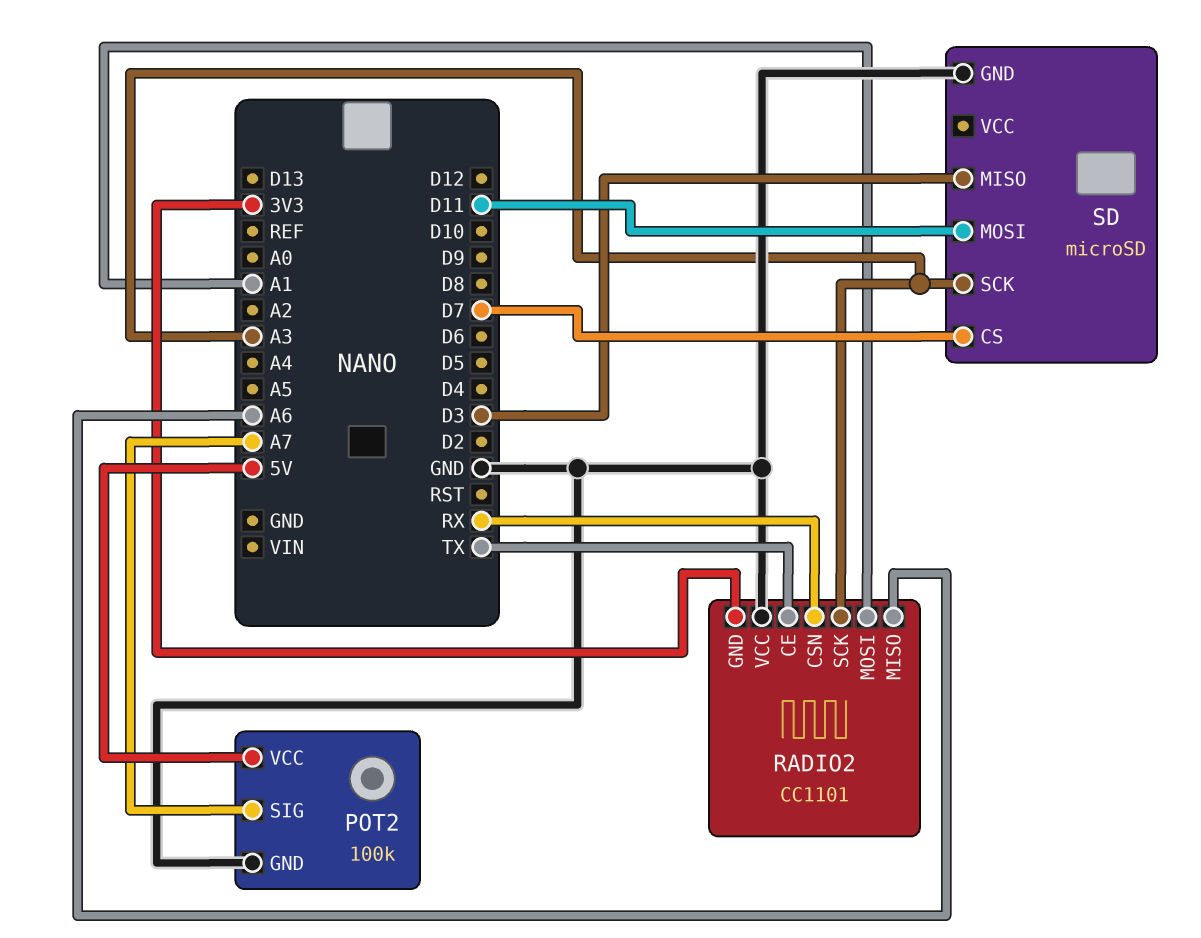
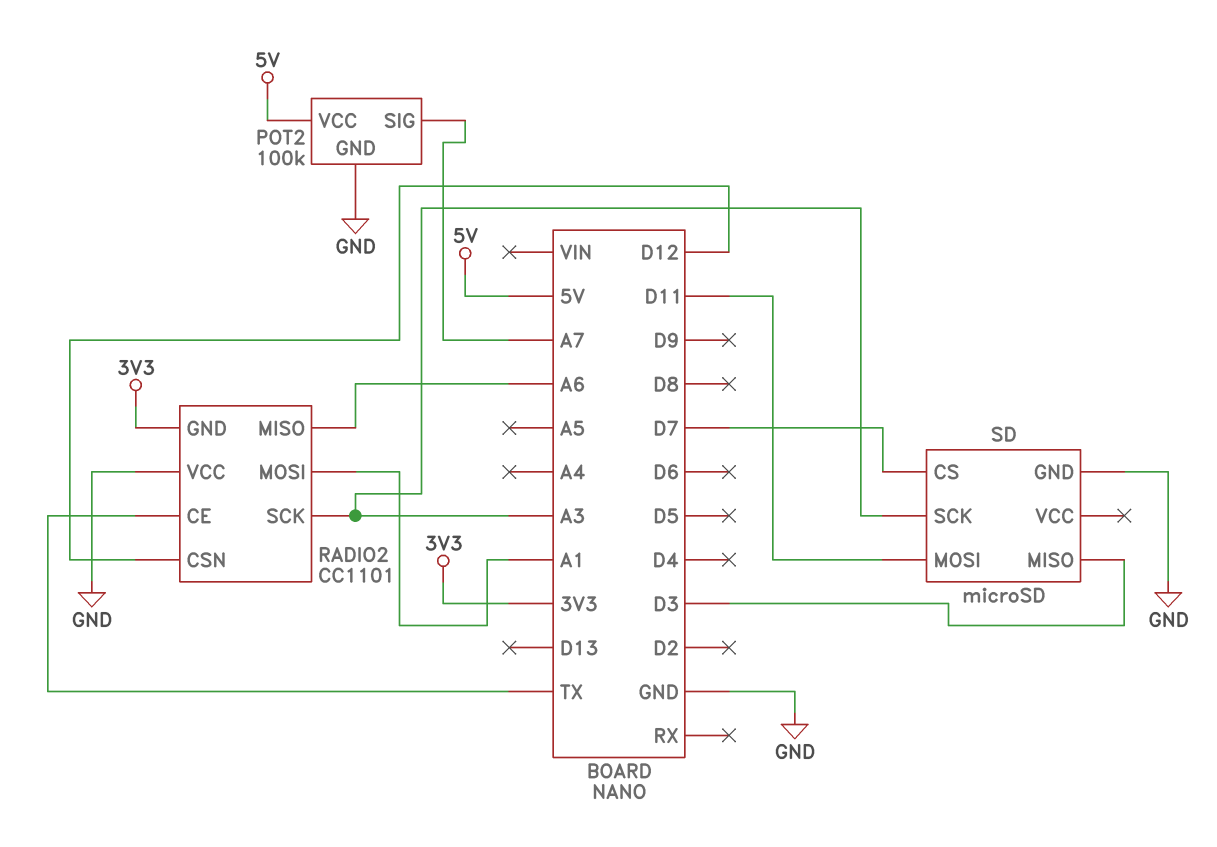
RADIO2 pin CSN: RX -> D12

